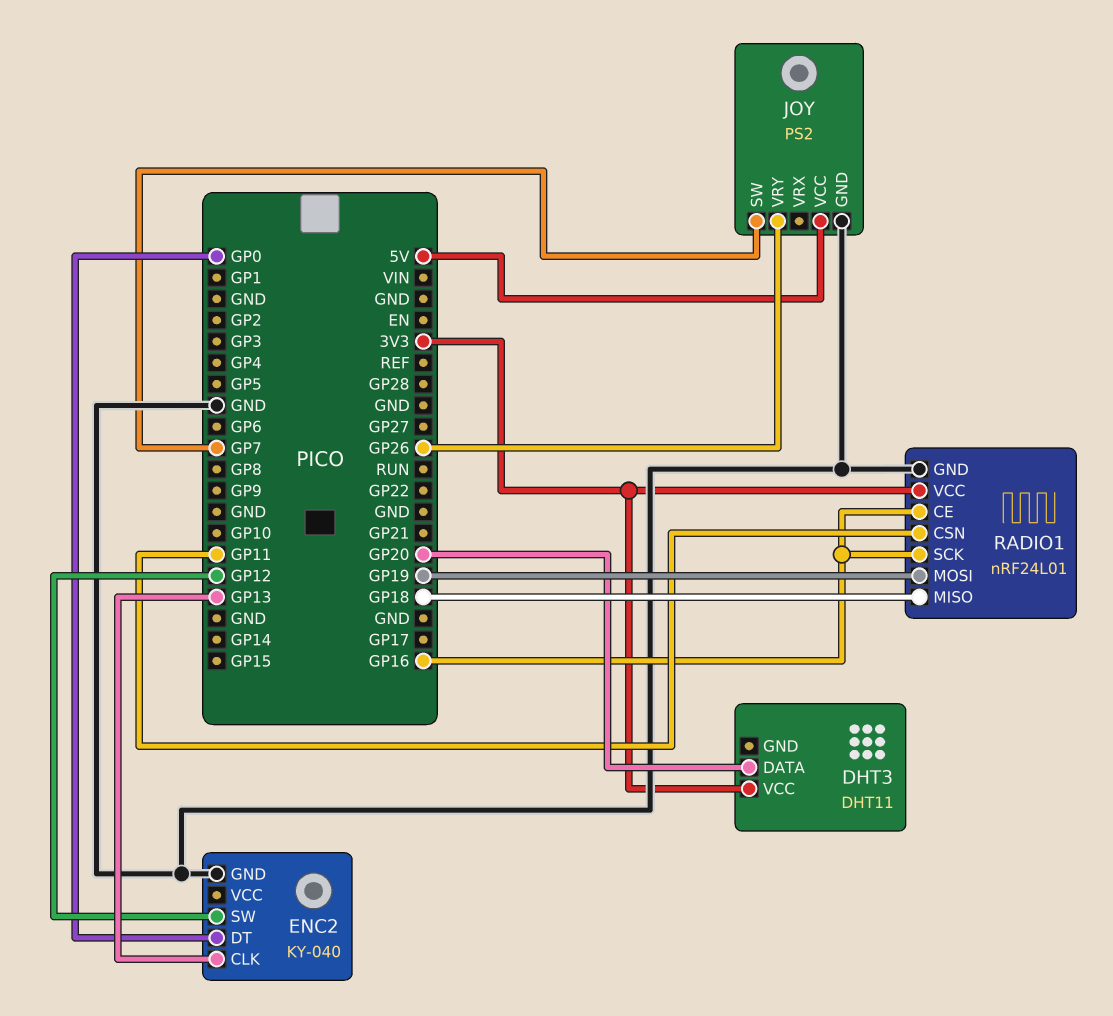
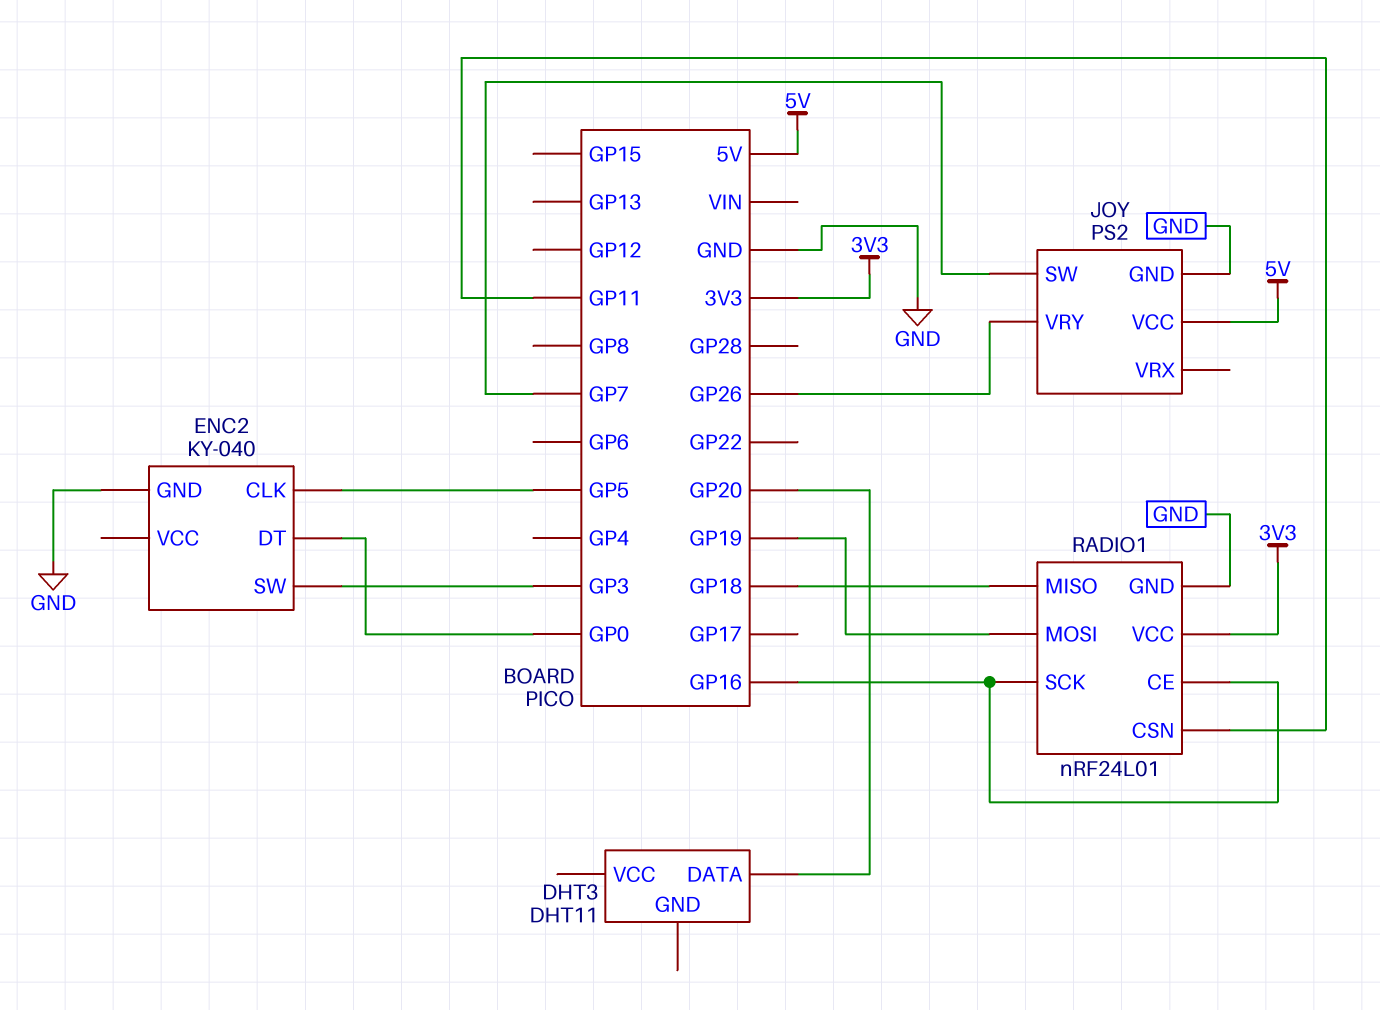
DHT3 pin VCC: 3V3 -> none
ENC2 pin CLK: GP13 -> GP5
ENC2 pin SW: GP12 -> GP3

